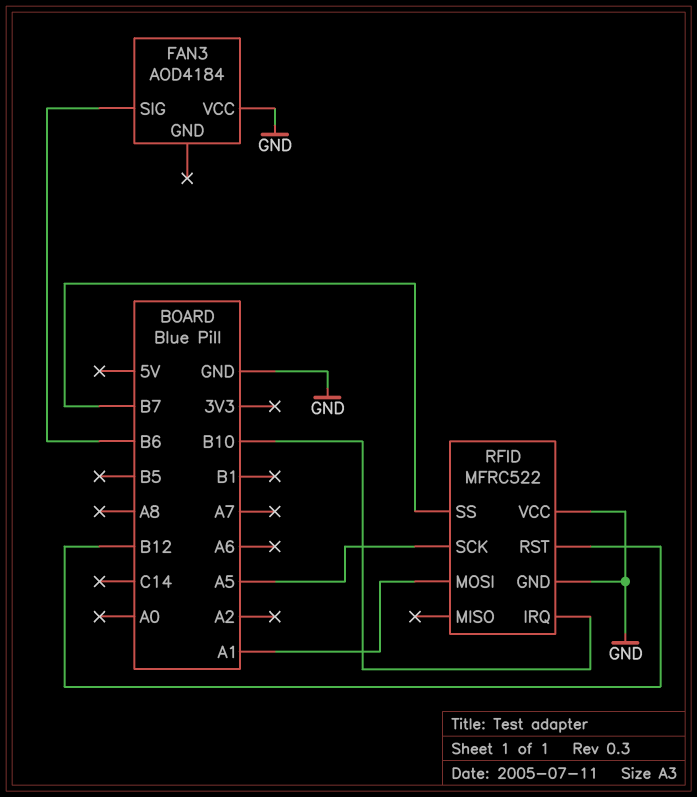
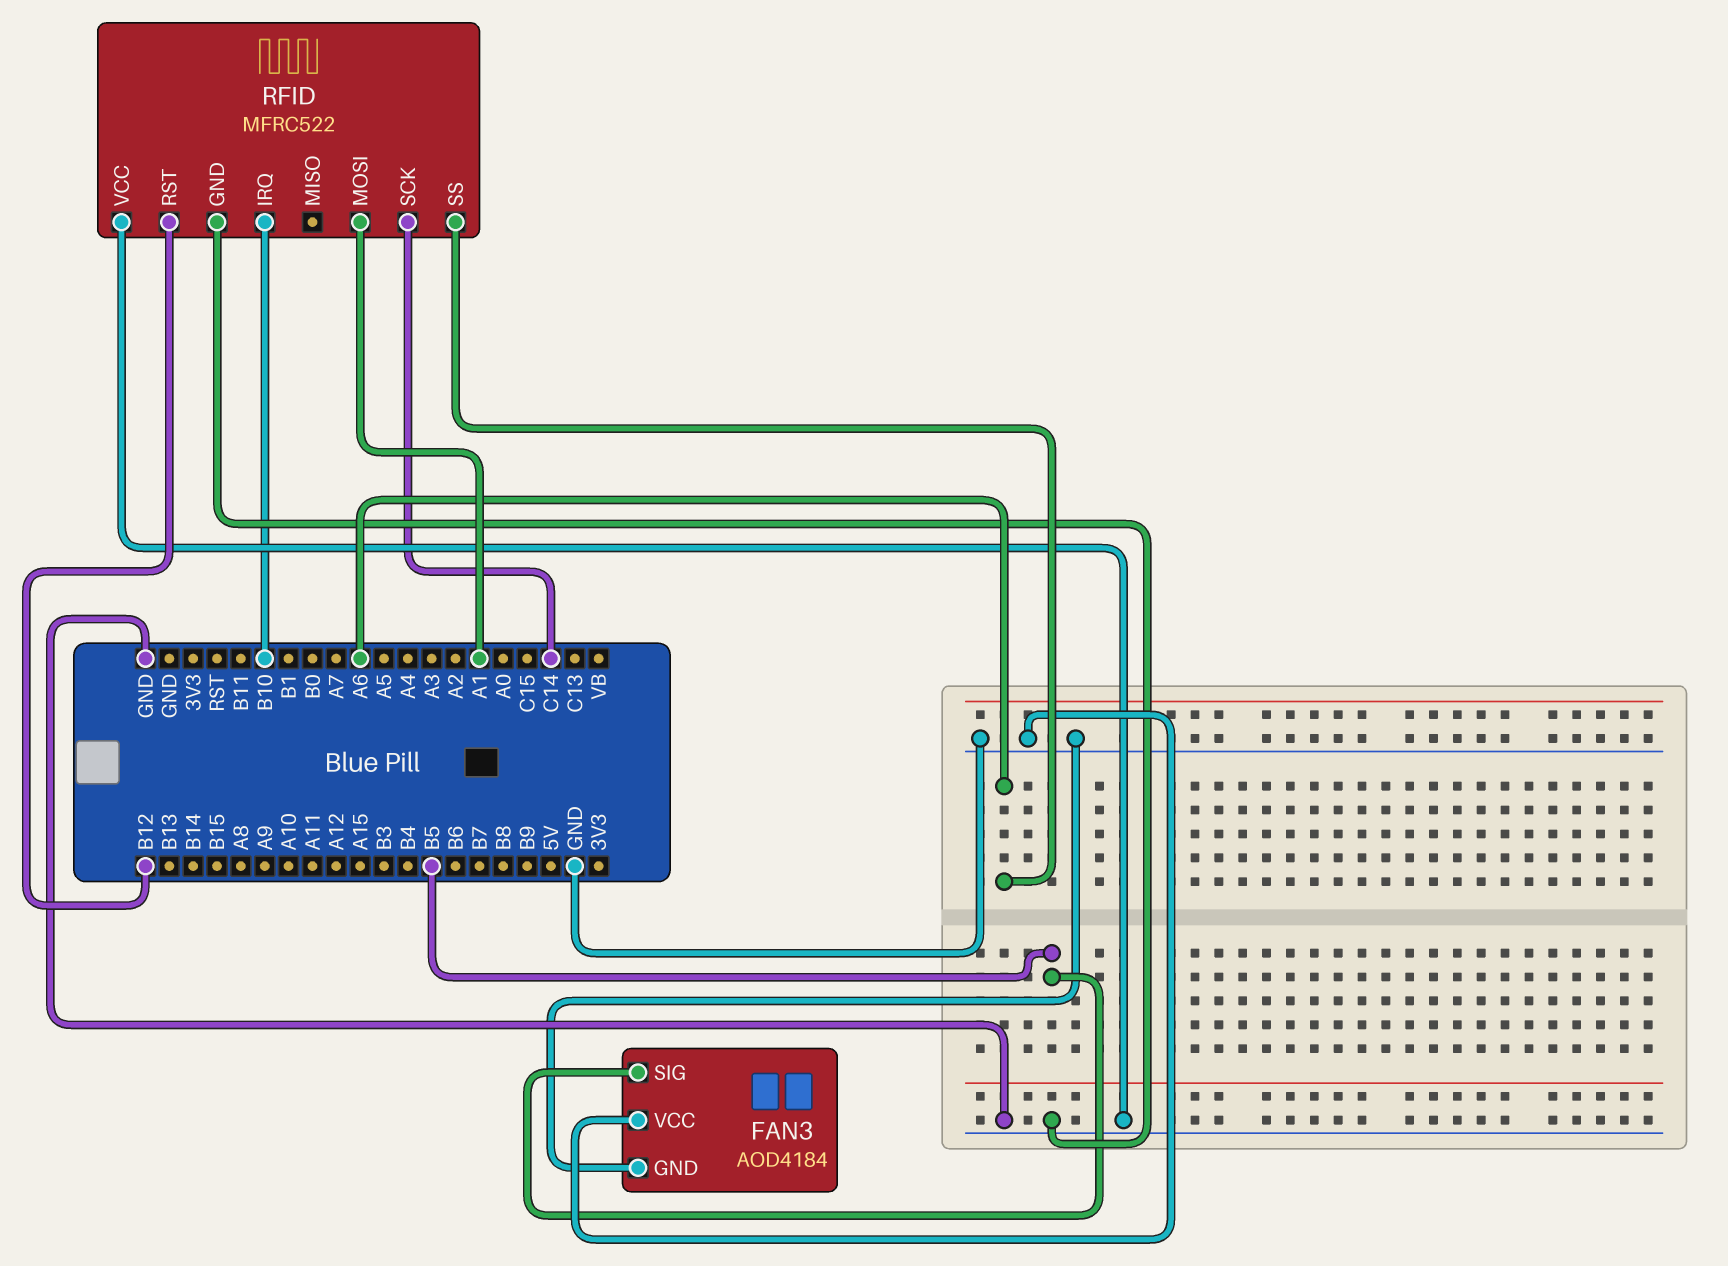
FAN3 pin GND: none -> GND
FAN3 pin SIG: B6 -> B5
RFID pin SCK: A5 -> C14
RFID pin SS: B7 -> A6

